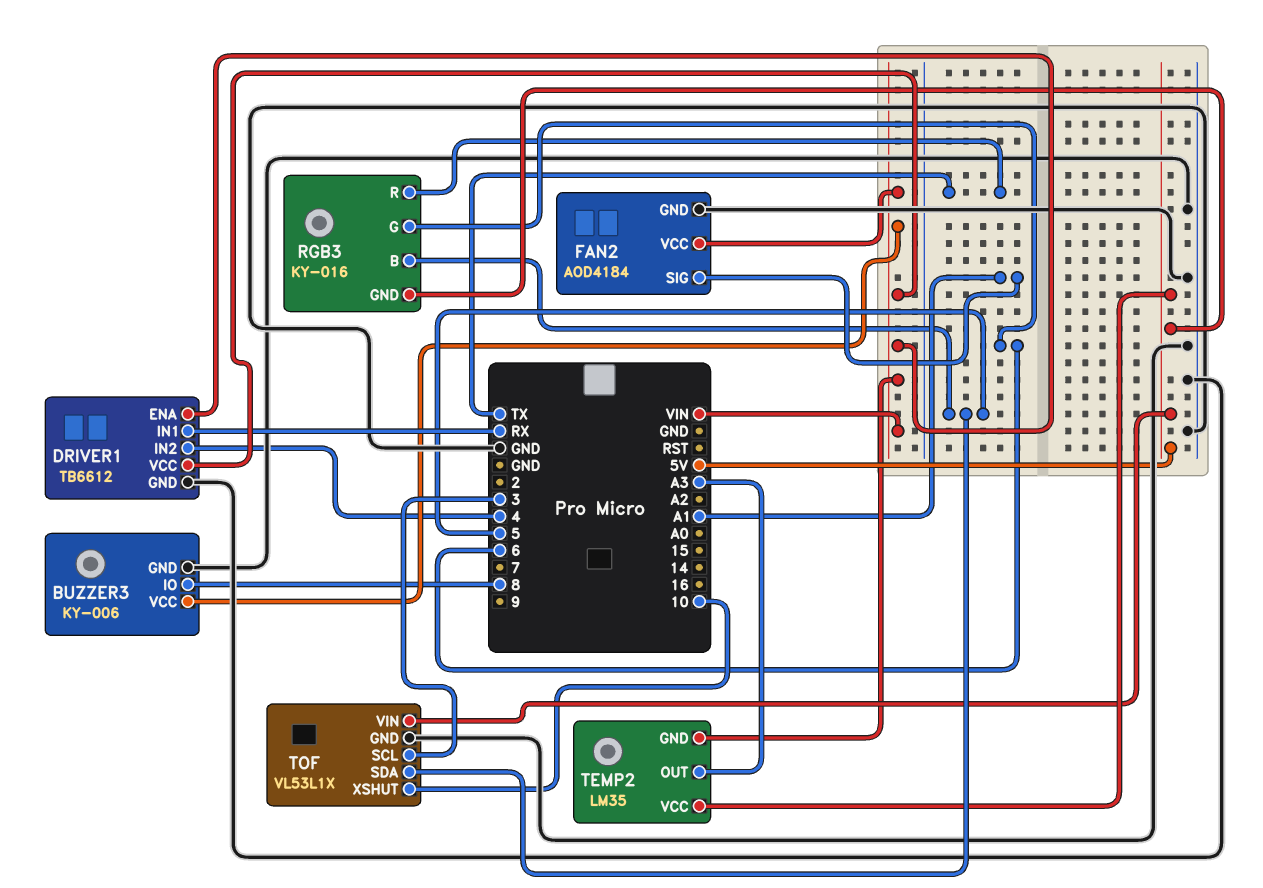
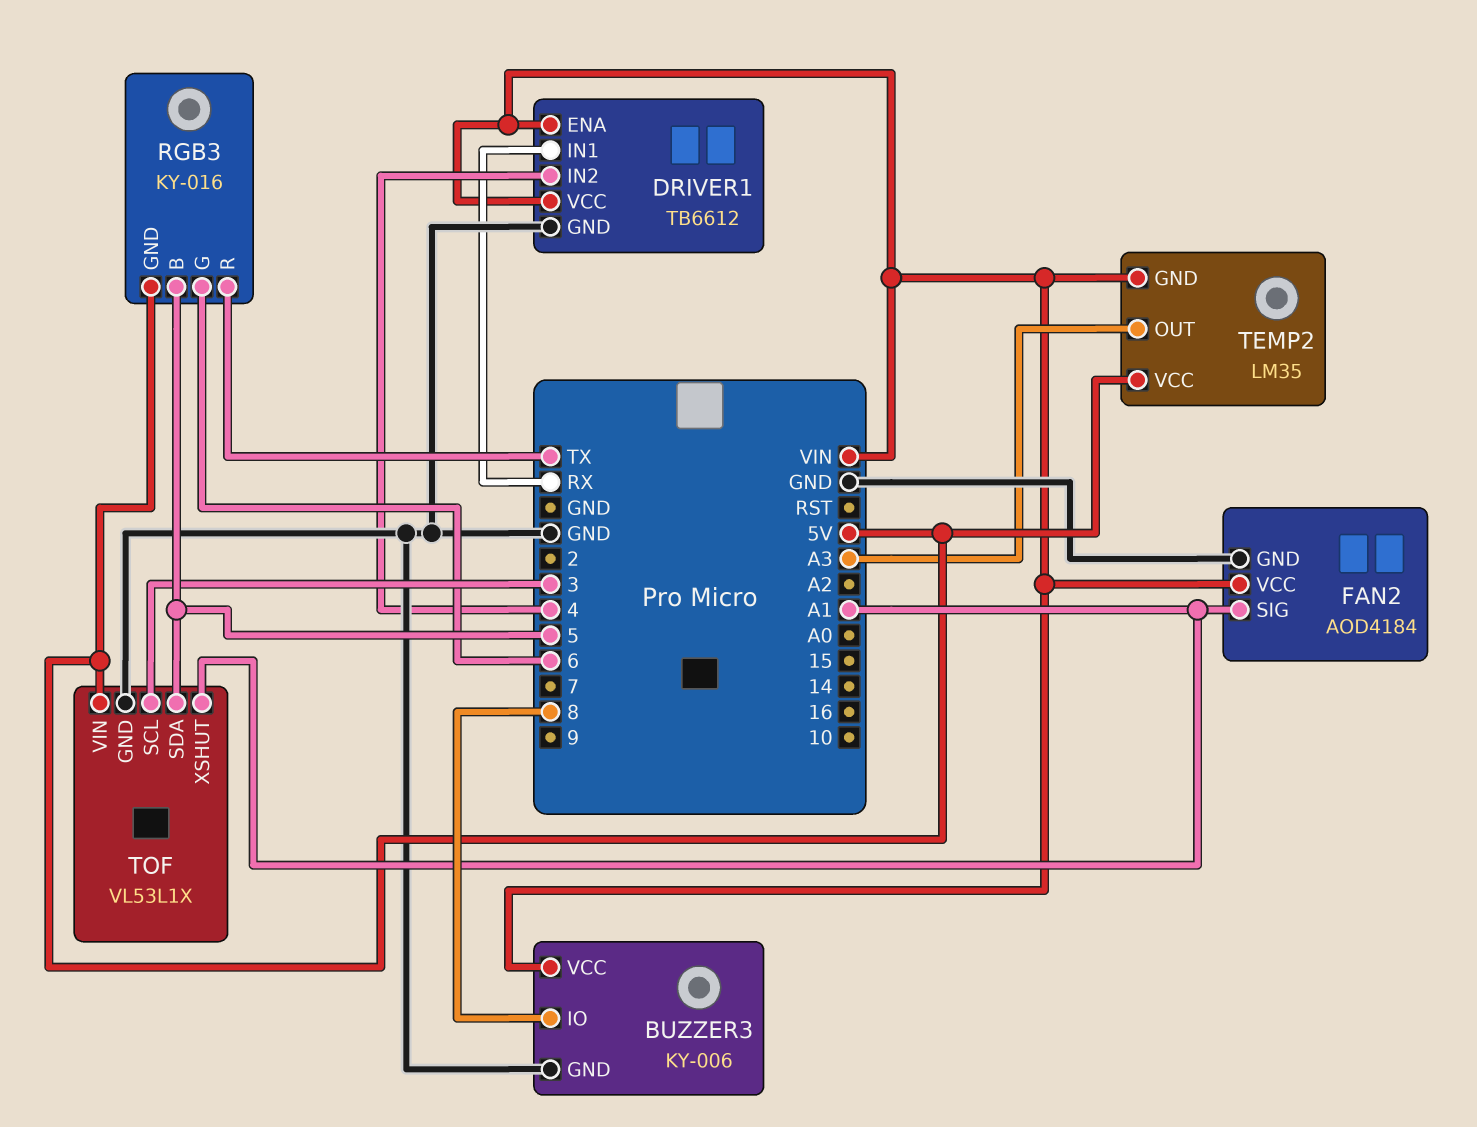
TOF pin XSHUT: 10 -> A1

